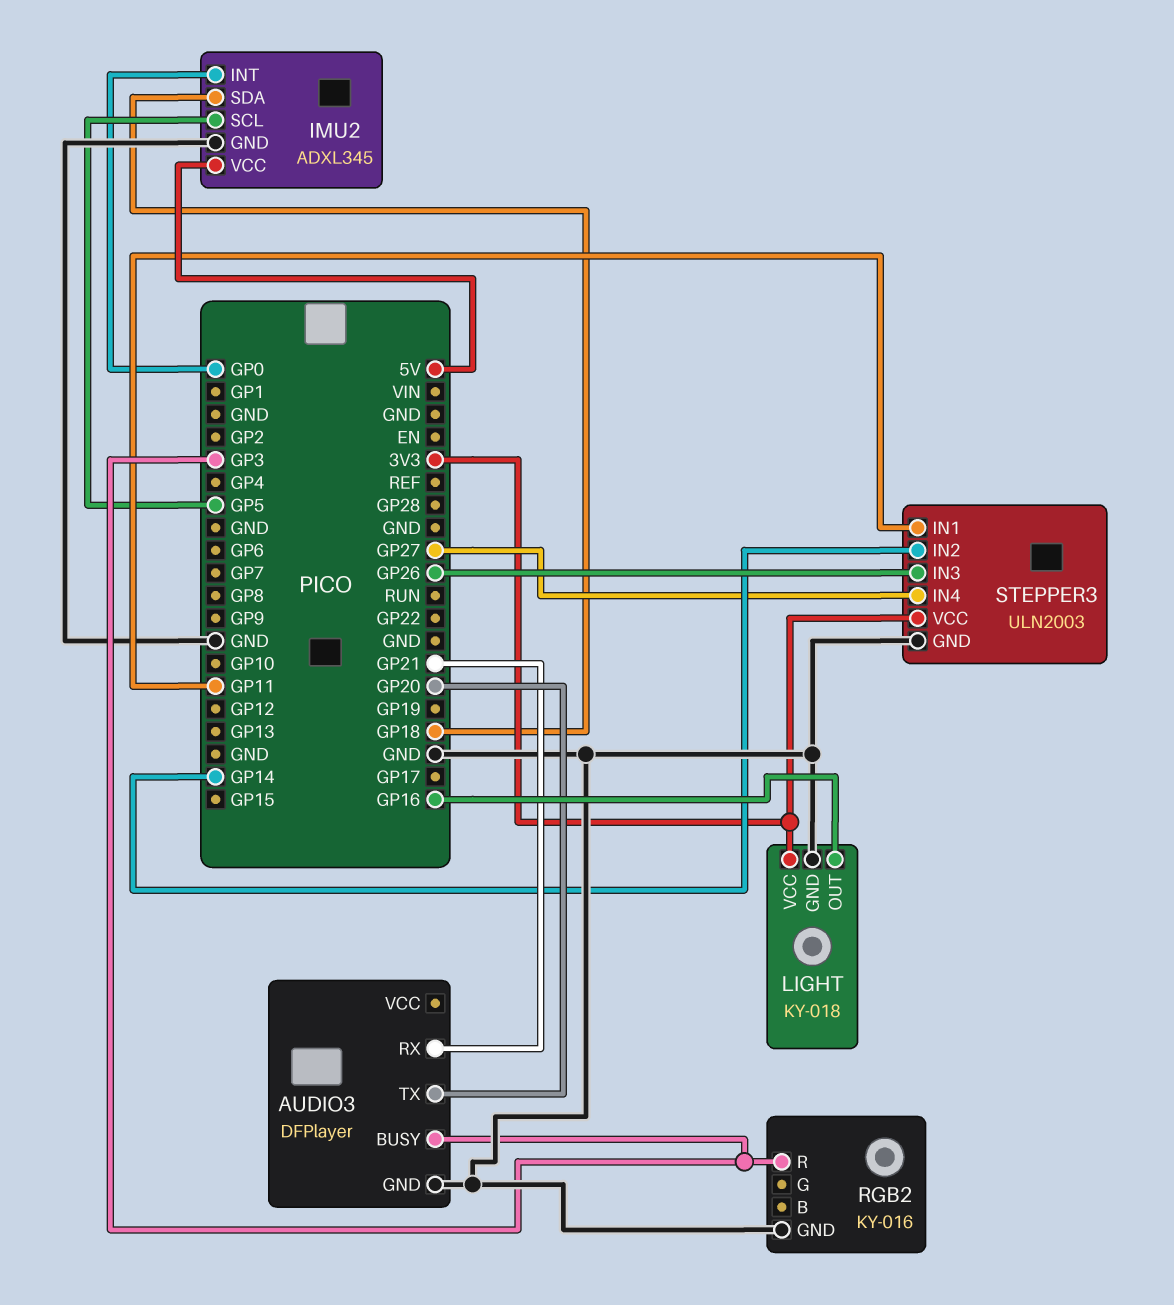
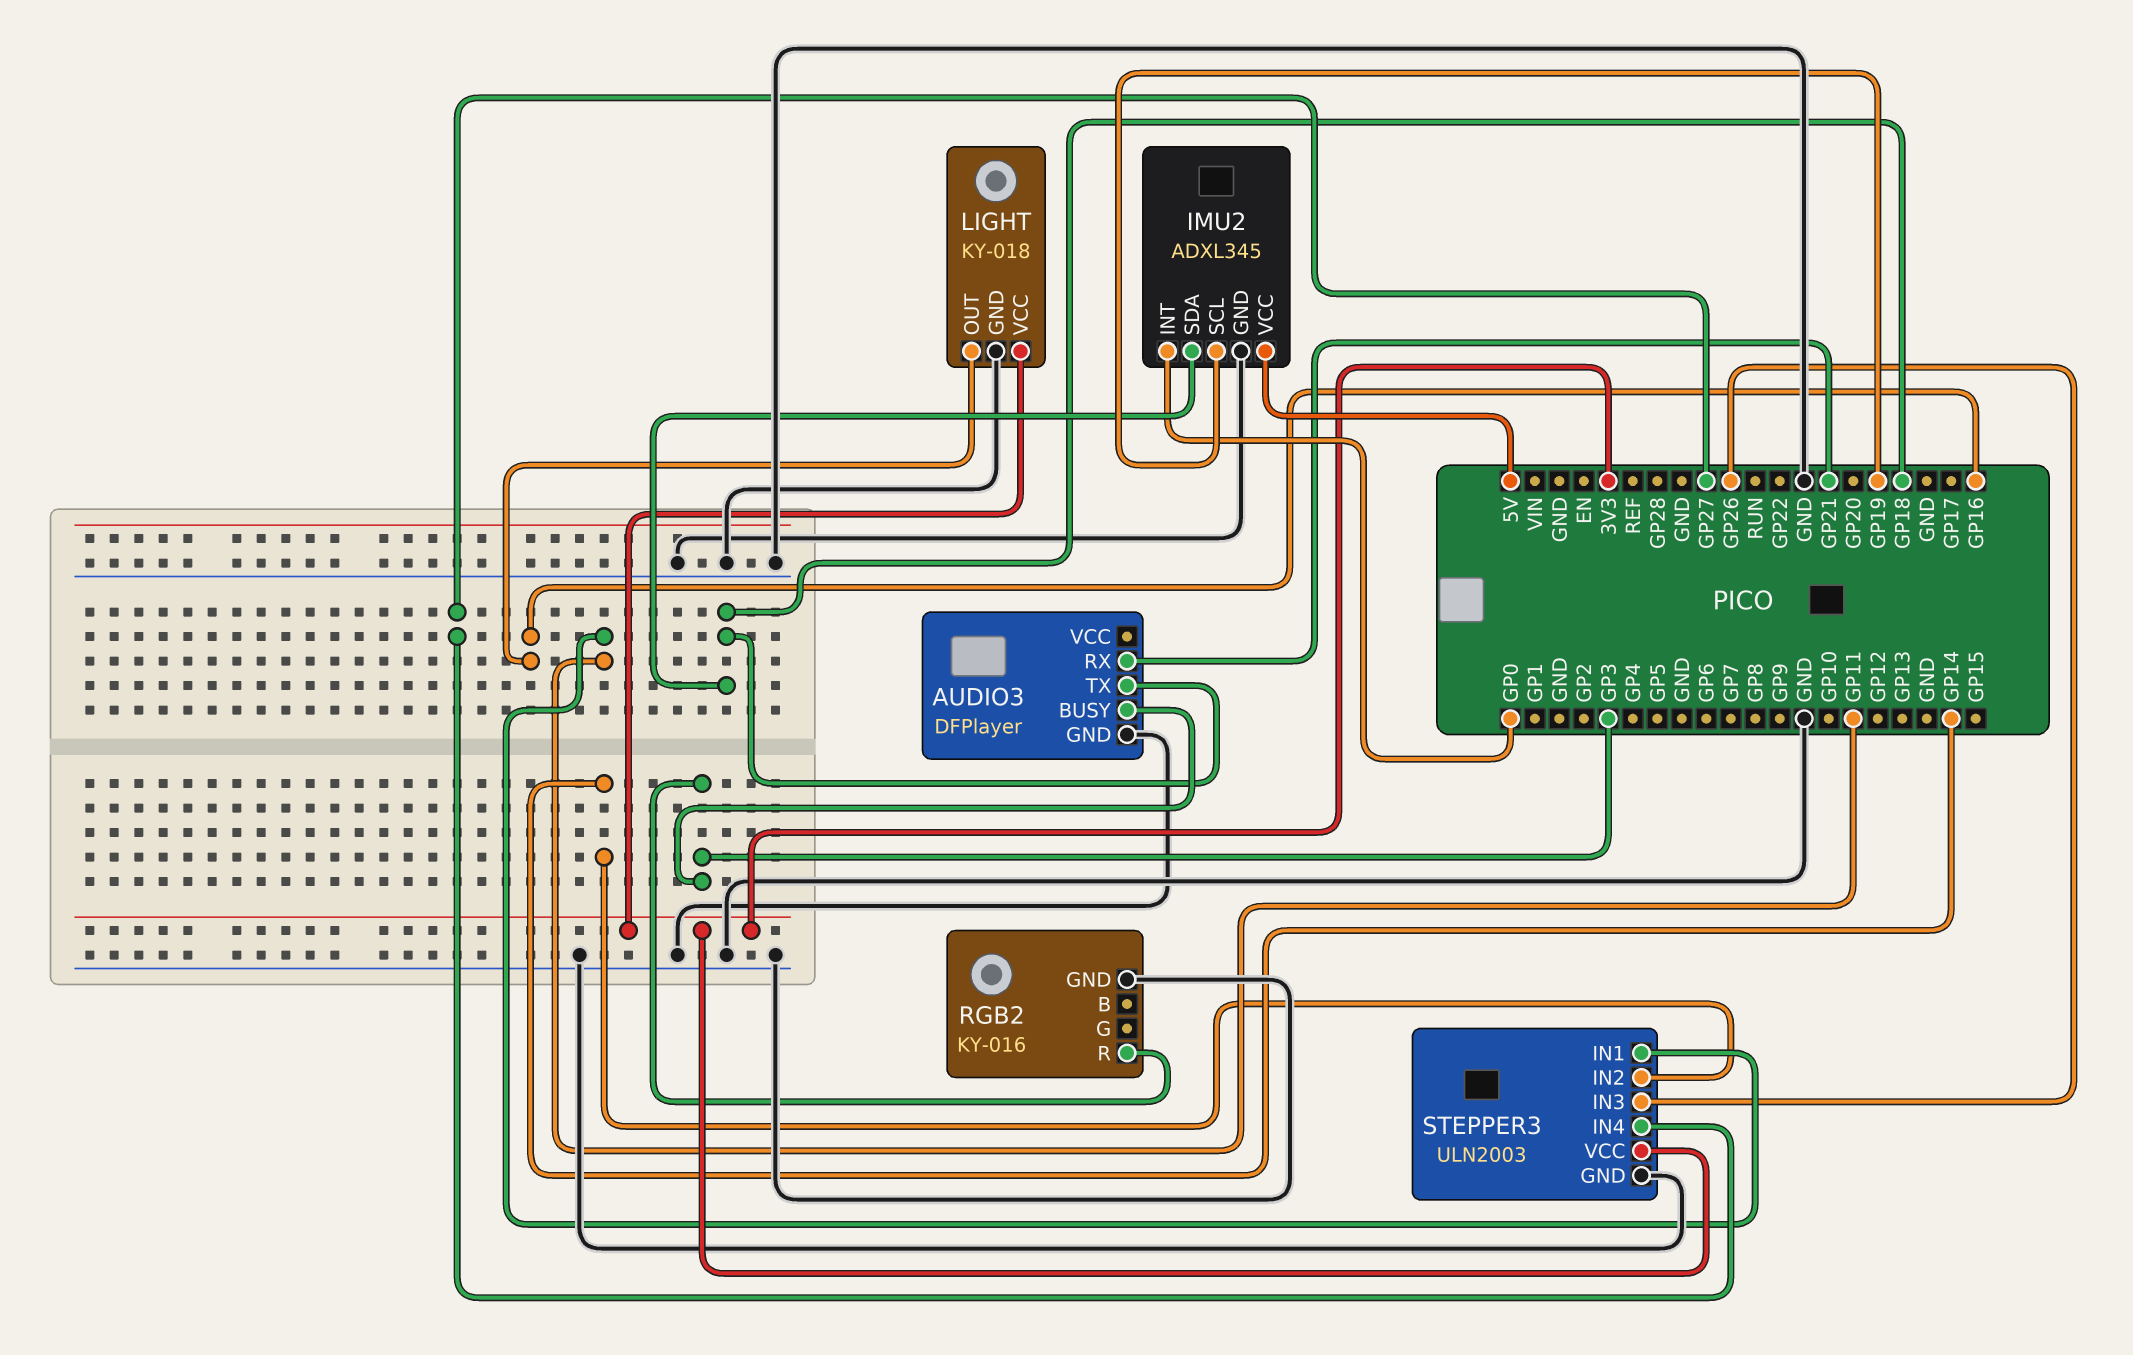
AUDIO3 pin TX: GP20 -> GP18
IMU2 pin SCL: GP5 -> GP19

